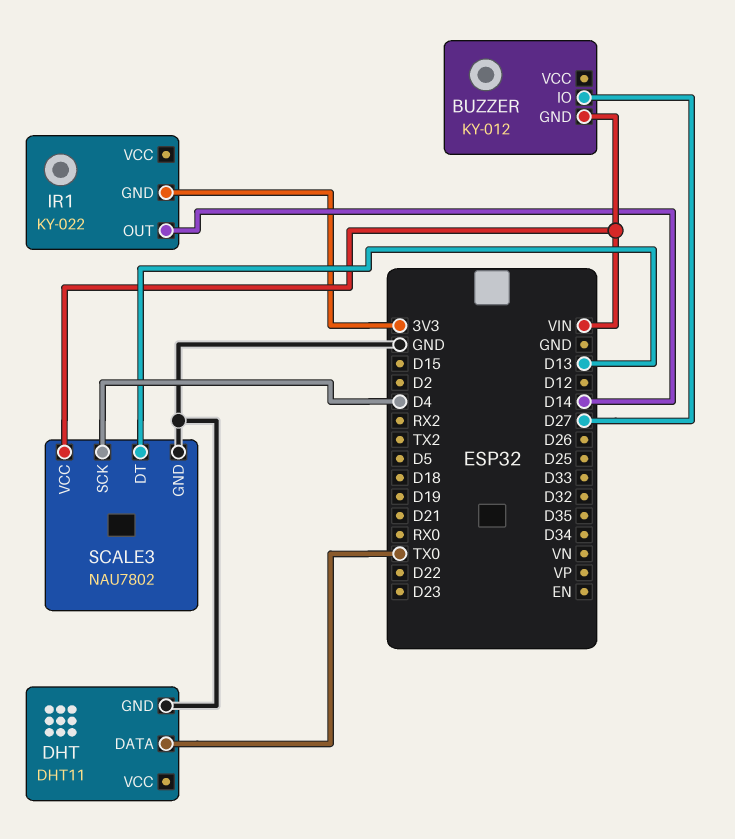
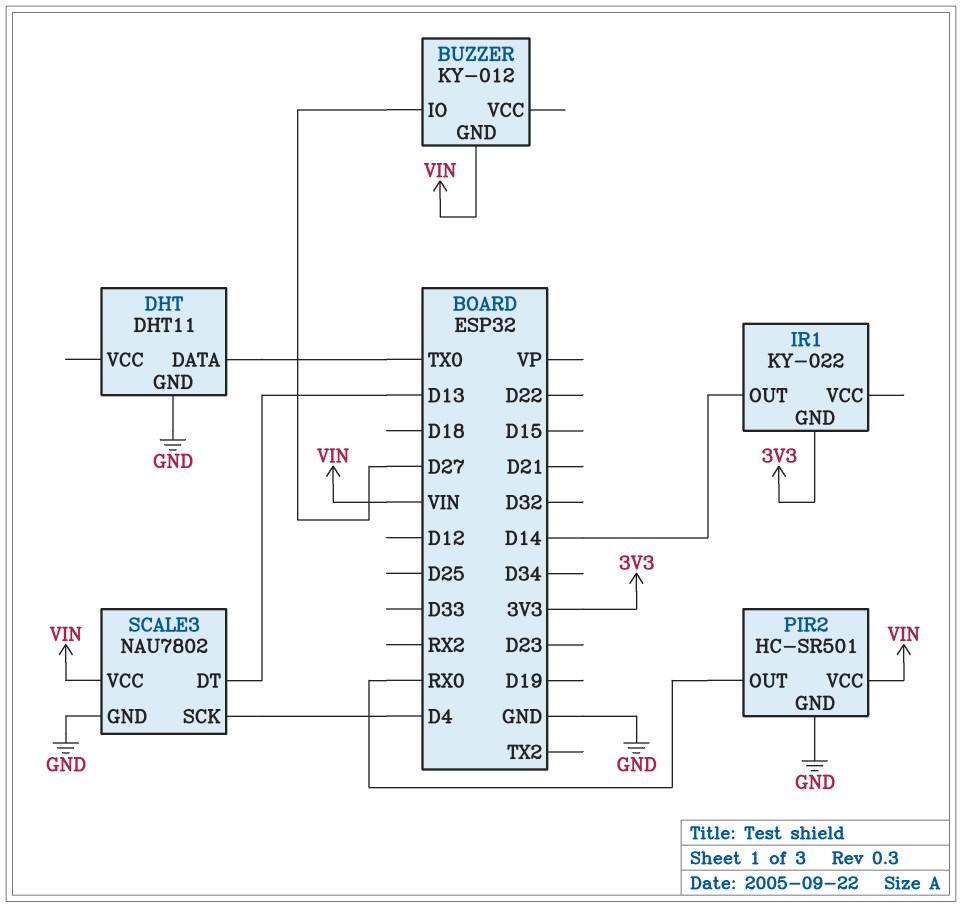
PIR2: none -> HC-SR501
PIR2 pin GND: none -> GND
PIR2 pin OUT: none -> RX0
PIR2 pin VCC: none -> VIN

